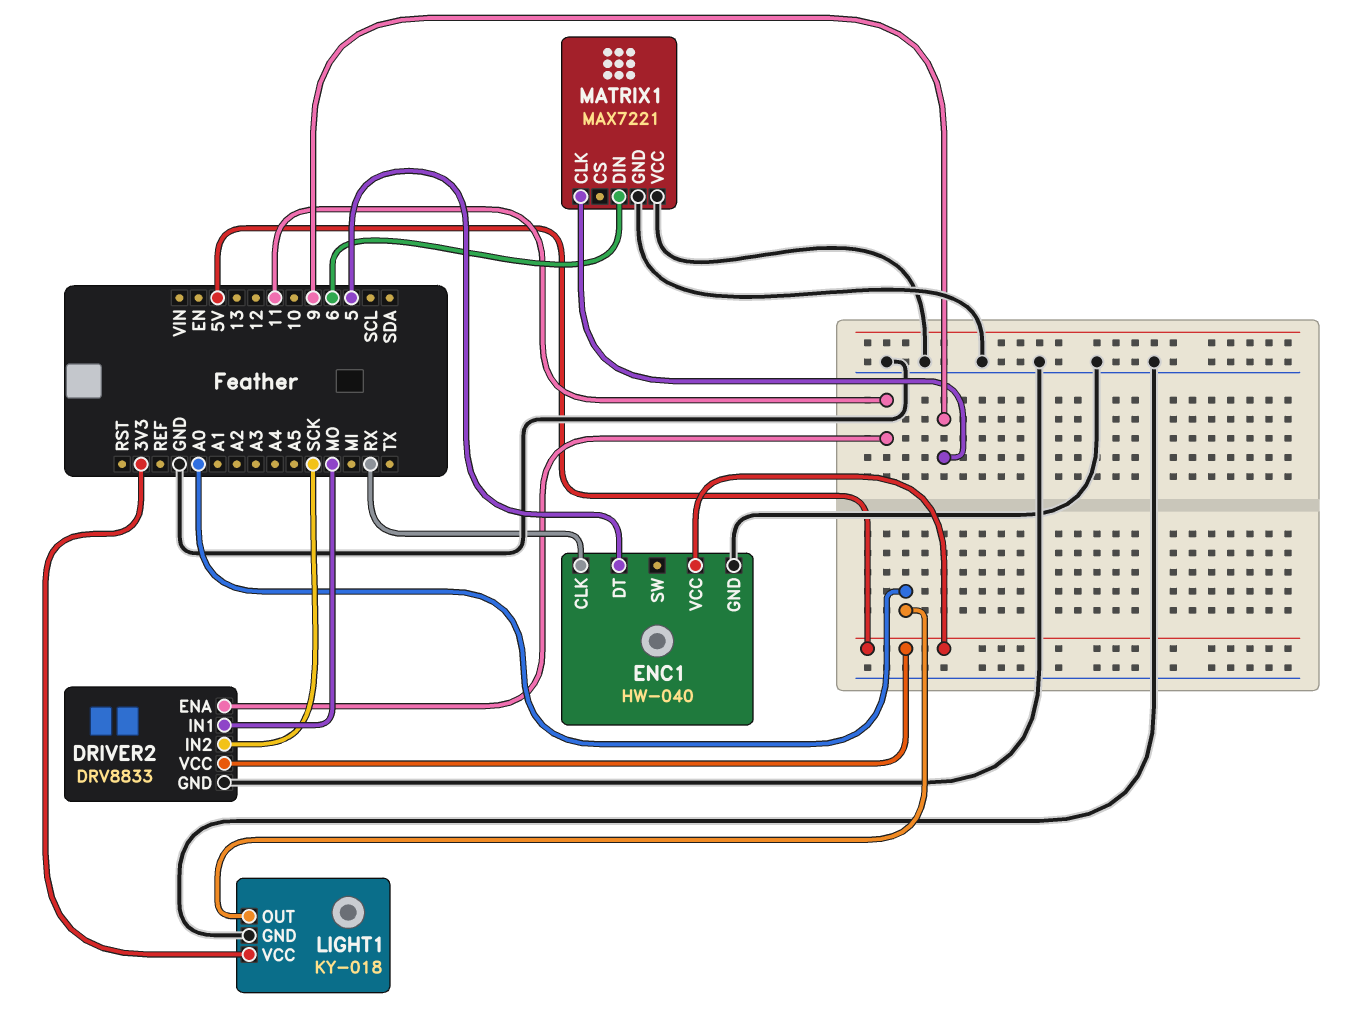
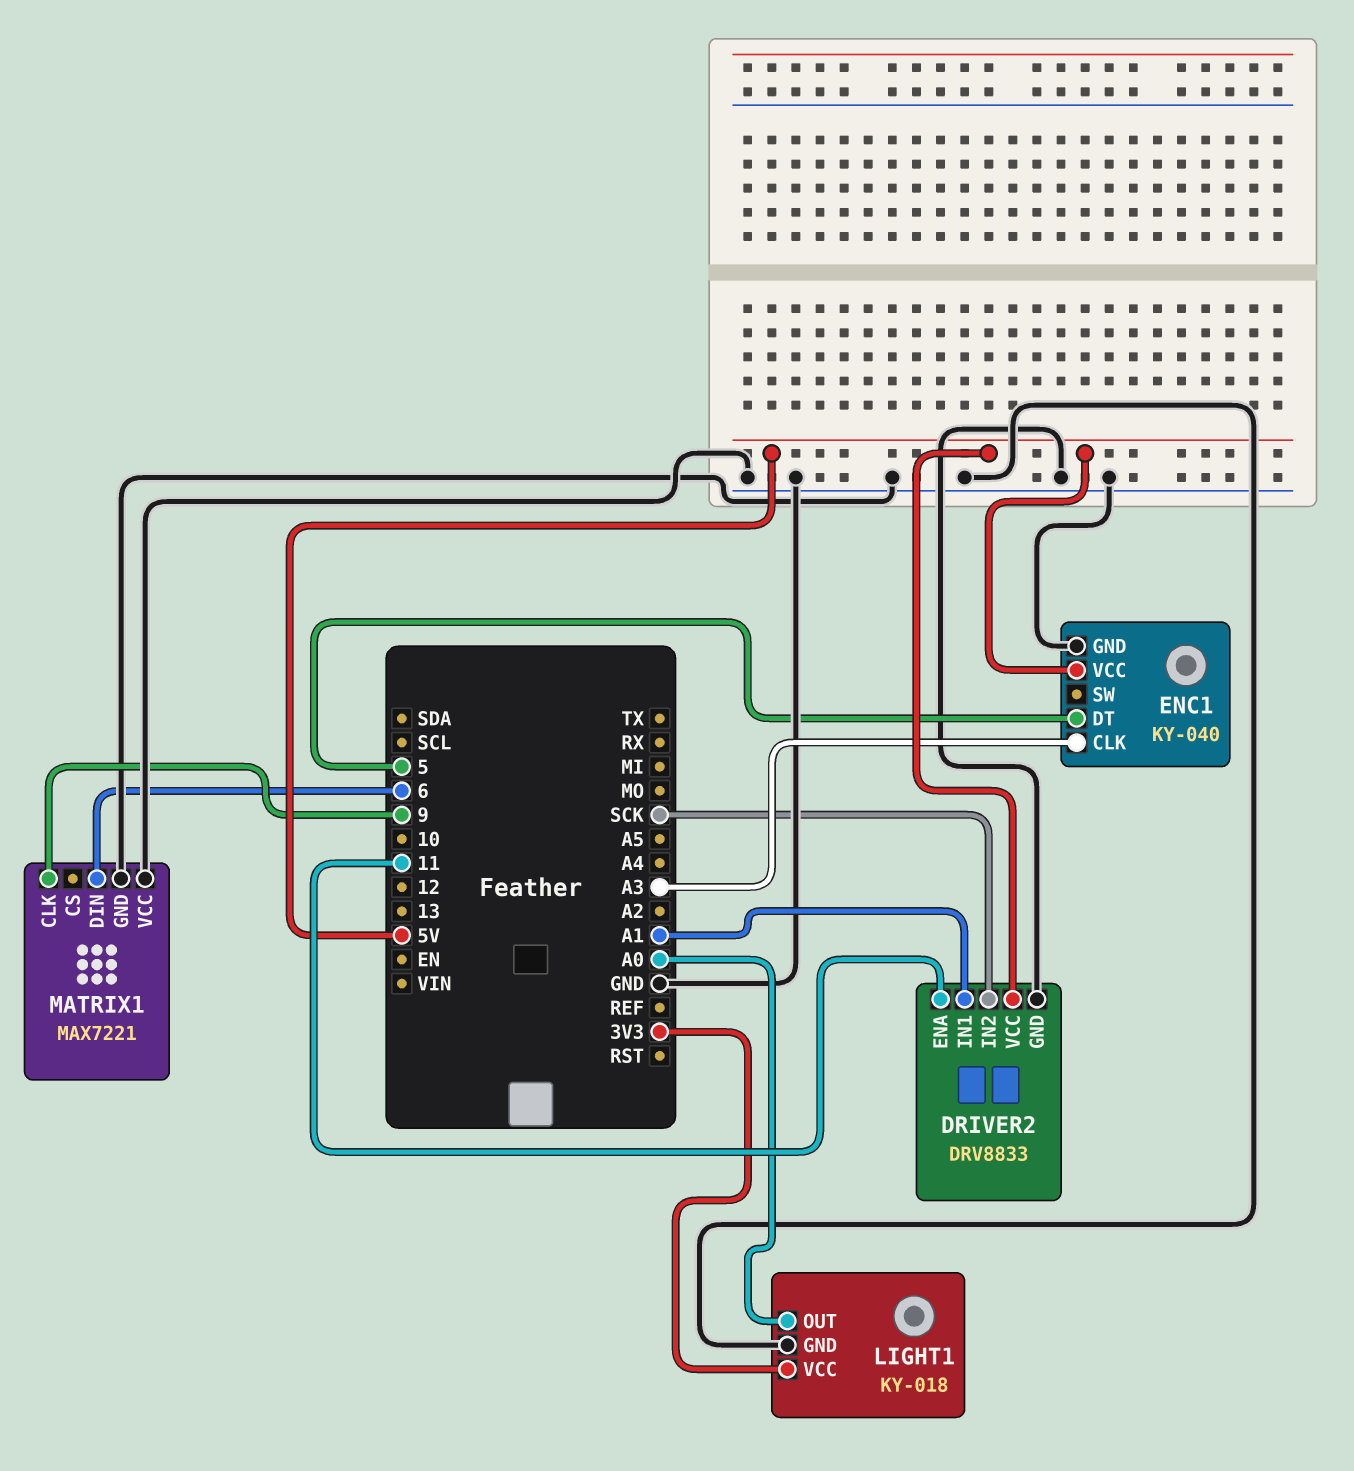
DRIVER2 pin IN1: MO -> A1
ENC1: HW-040 -> KY-040
ENC1 pin CLK: RX -> A3

